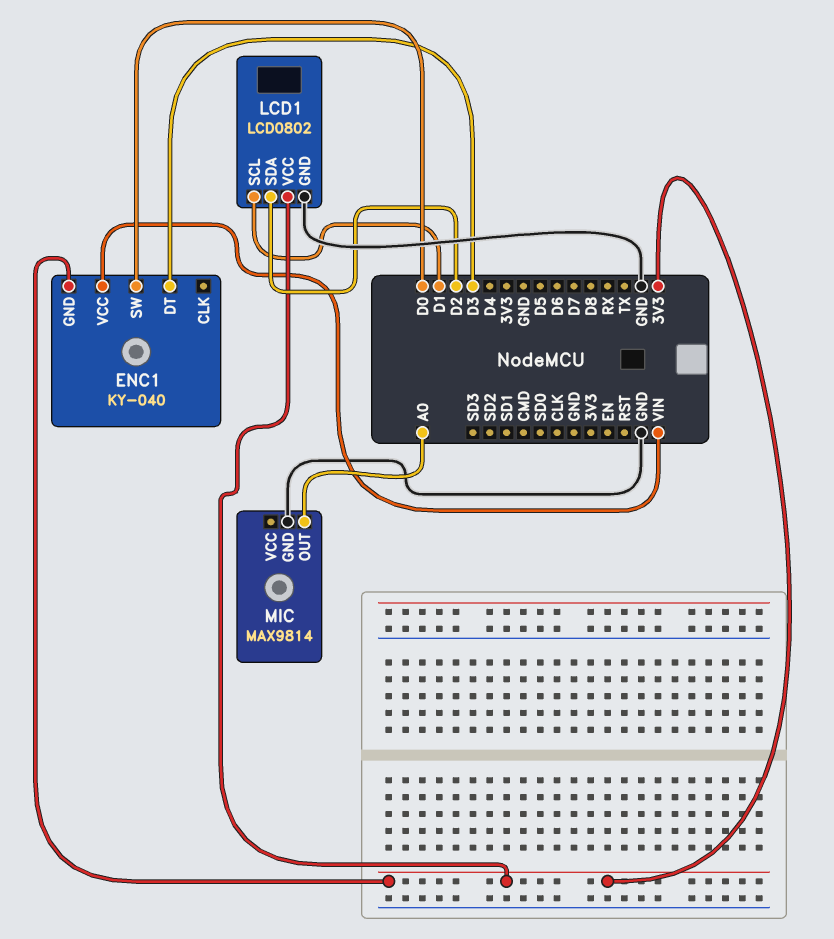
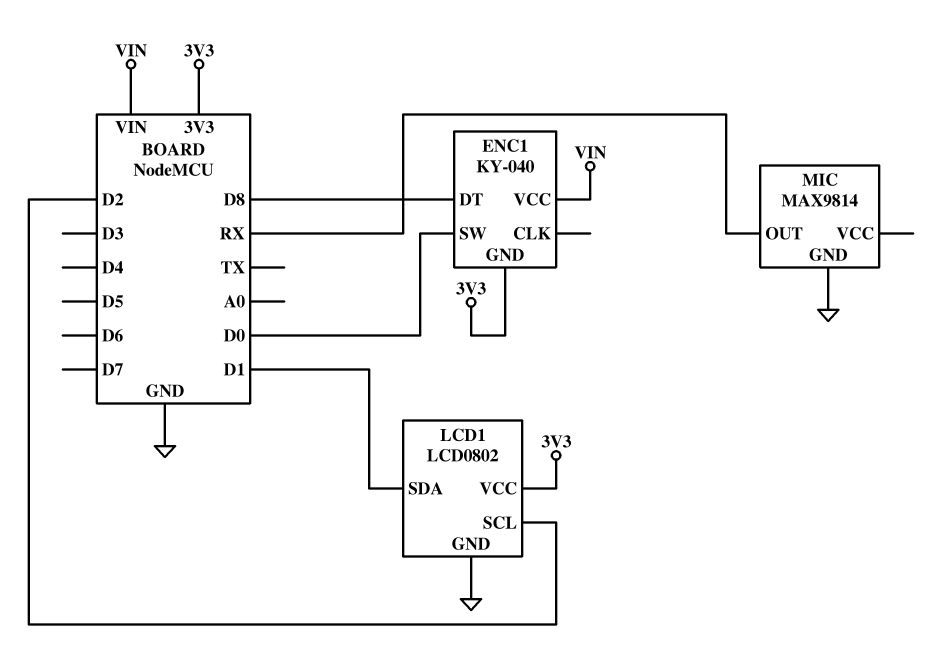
ENC1 pin DT: D3 -> D8
LCD1 pin SCL: D1 -> D2
LCD1 pin SDA: D2 -> D1
MIC pin OUT: A0 -> RX

